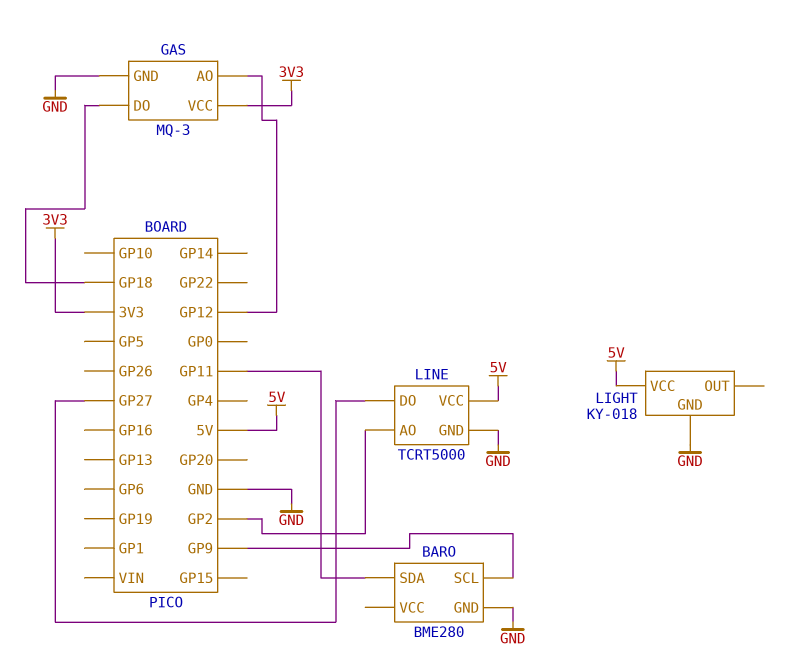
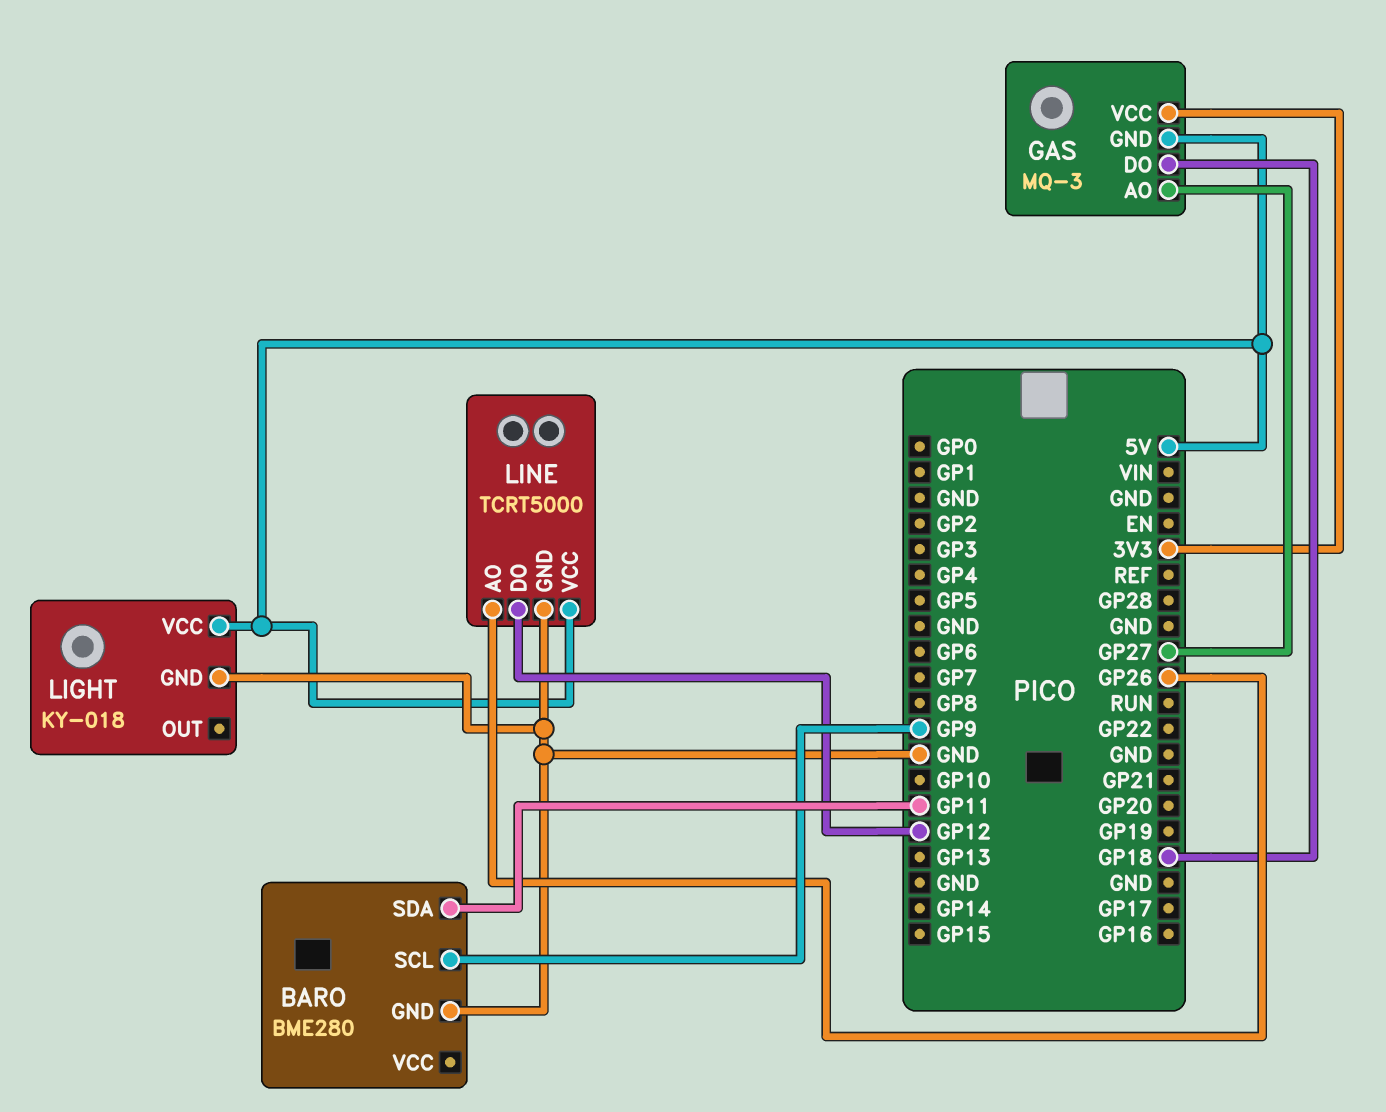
GAS pin AO: GP12 -> GP27
GAS pin GND: GND -> 5V
LINE pin AO: GP2 -> GP26
LINE pin DO: GP27 -> GP12

